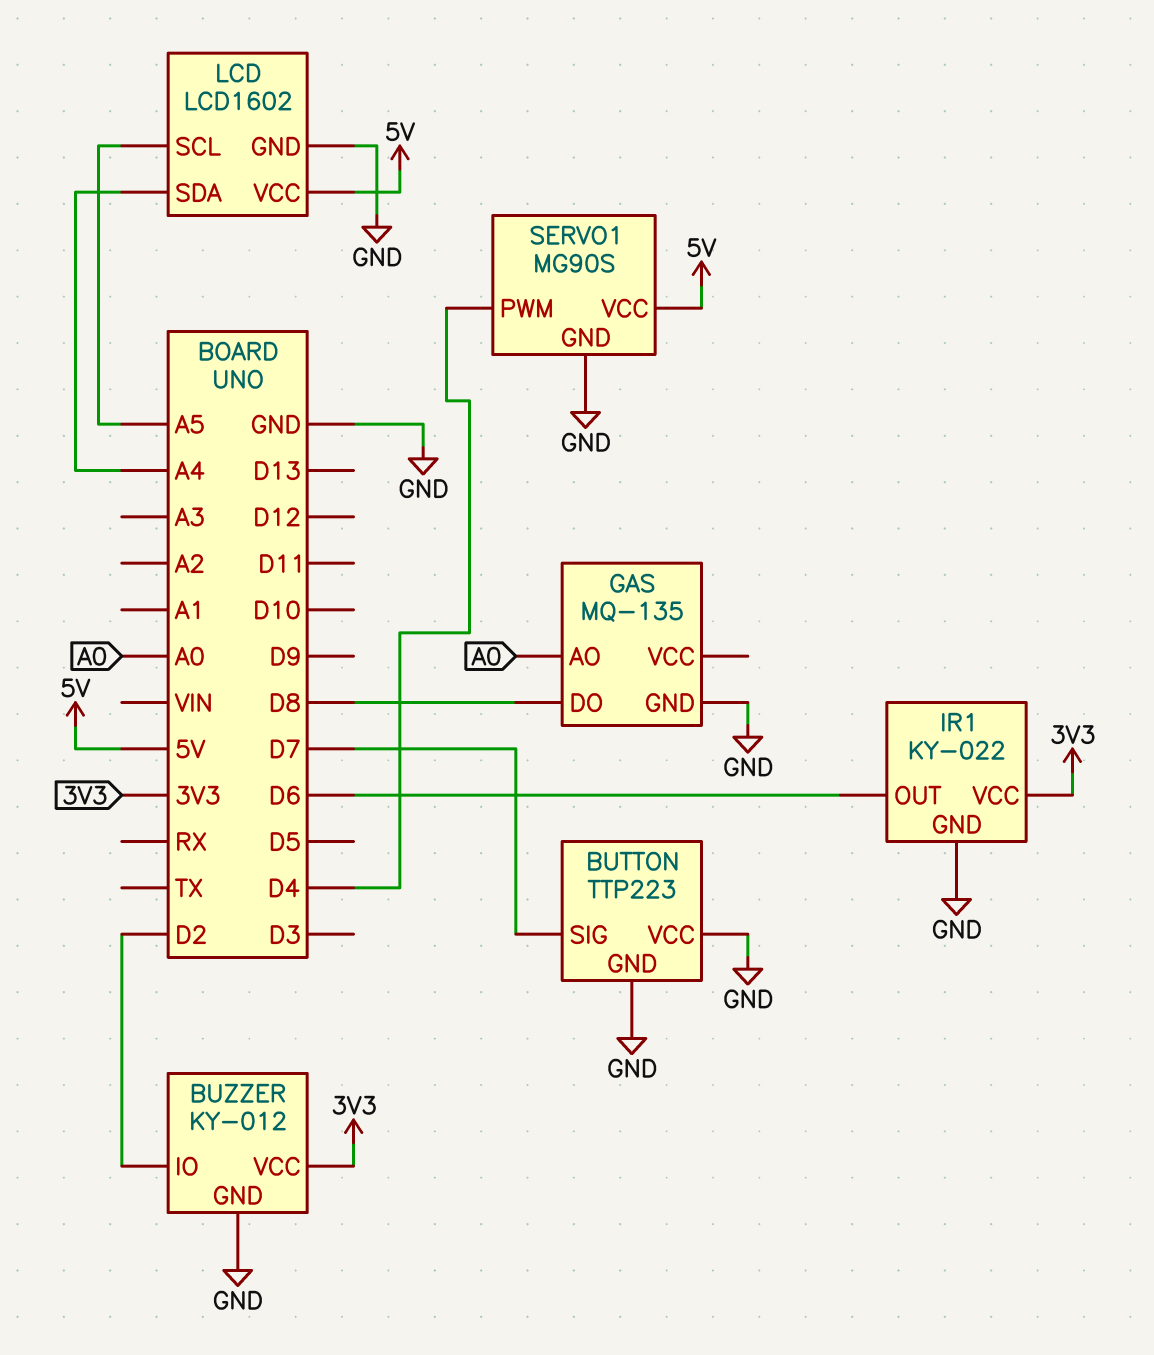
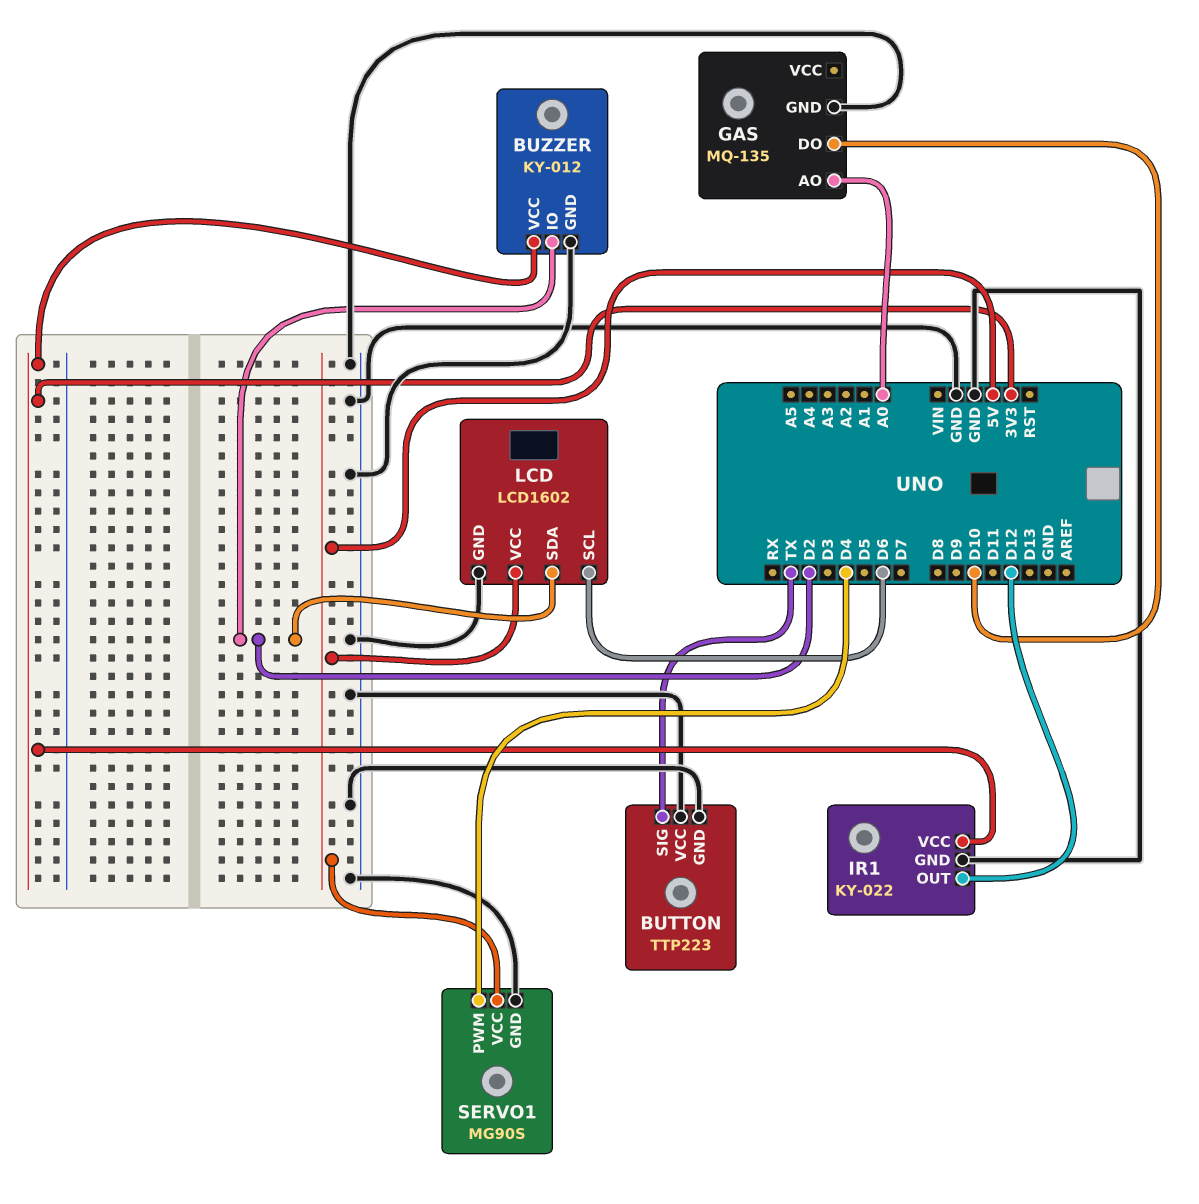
BUTTON pin SIG: D7 -> TX
GAS pin DO: D8 -> D10
IR1 pin OUT: D6 -> D12
LCD pin SCL: A5 -> D6
LCD pin SDA: A4 -> D2

